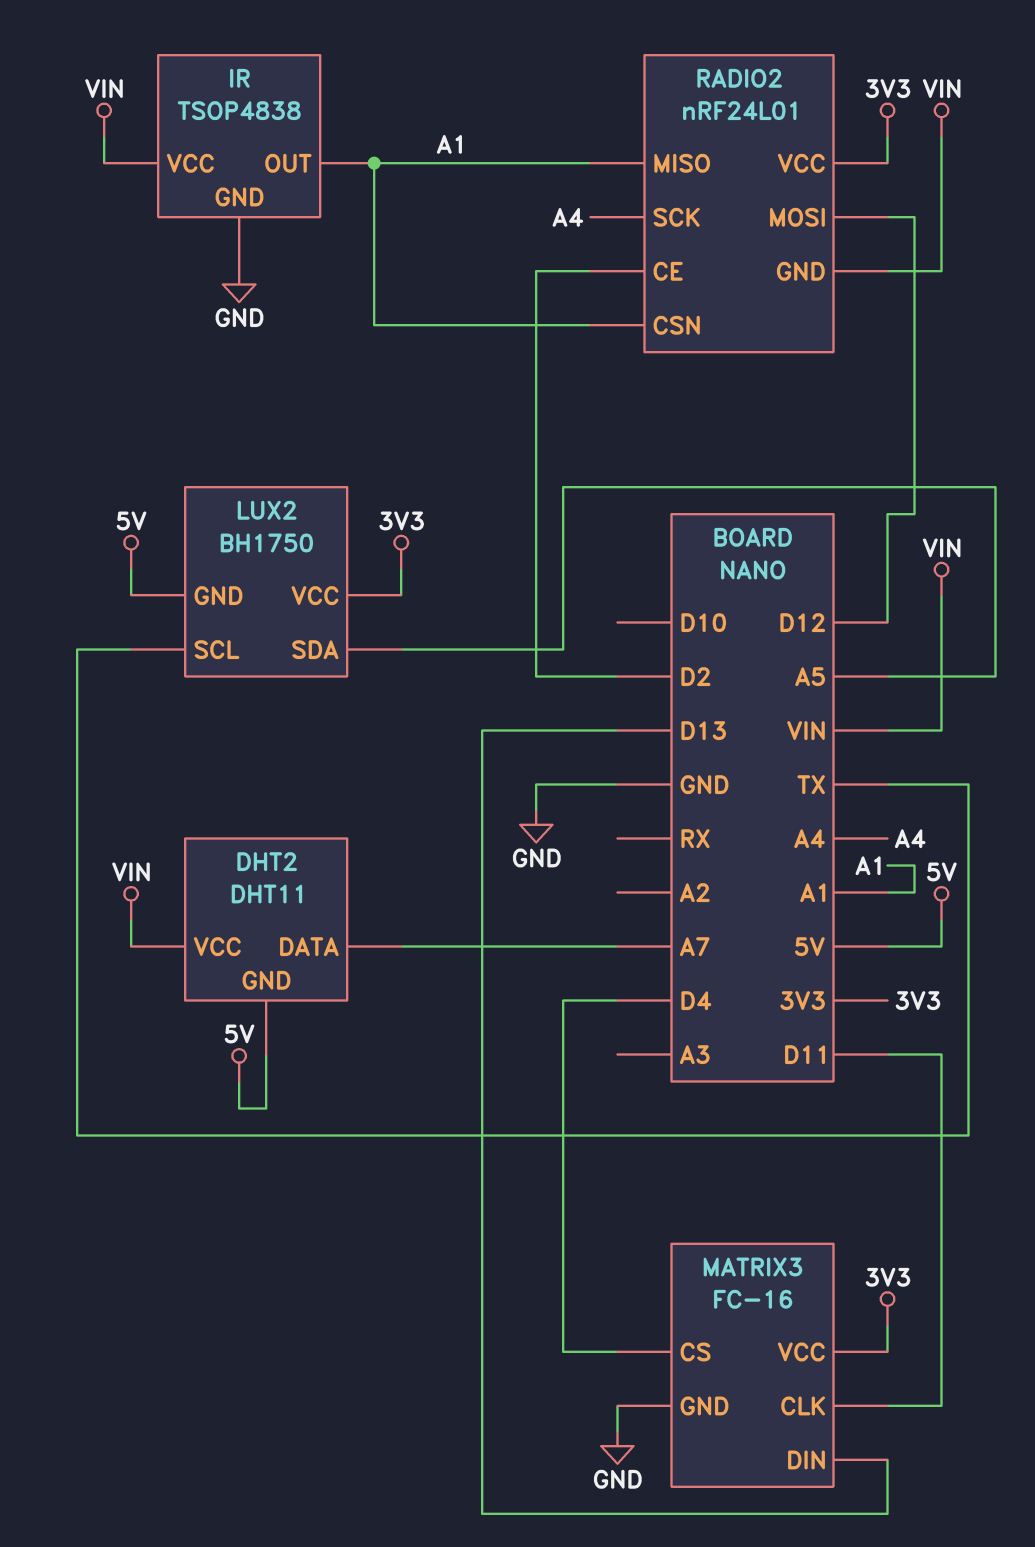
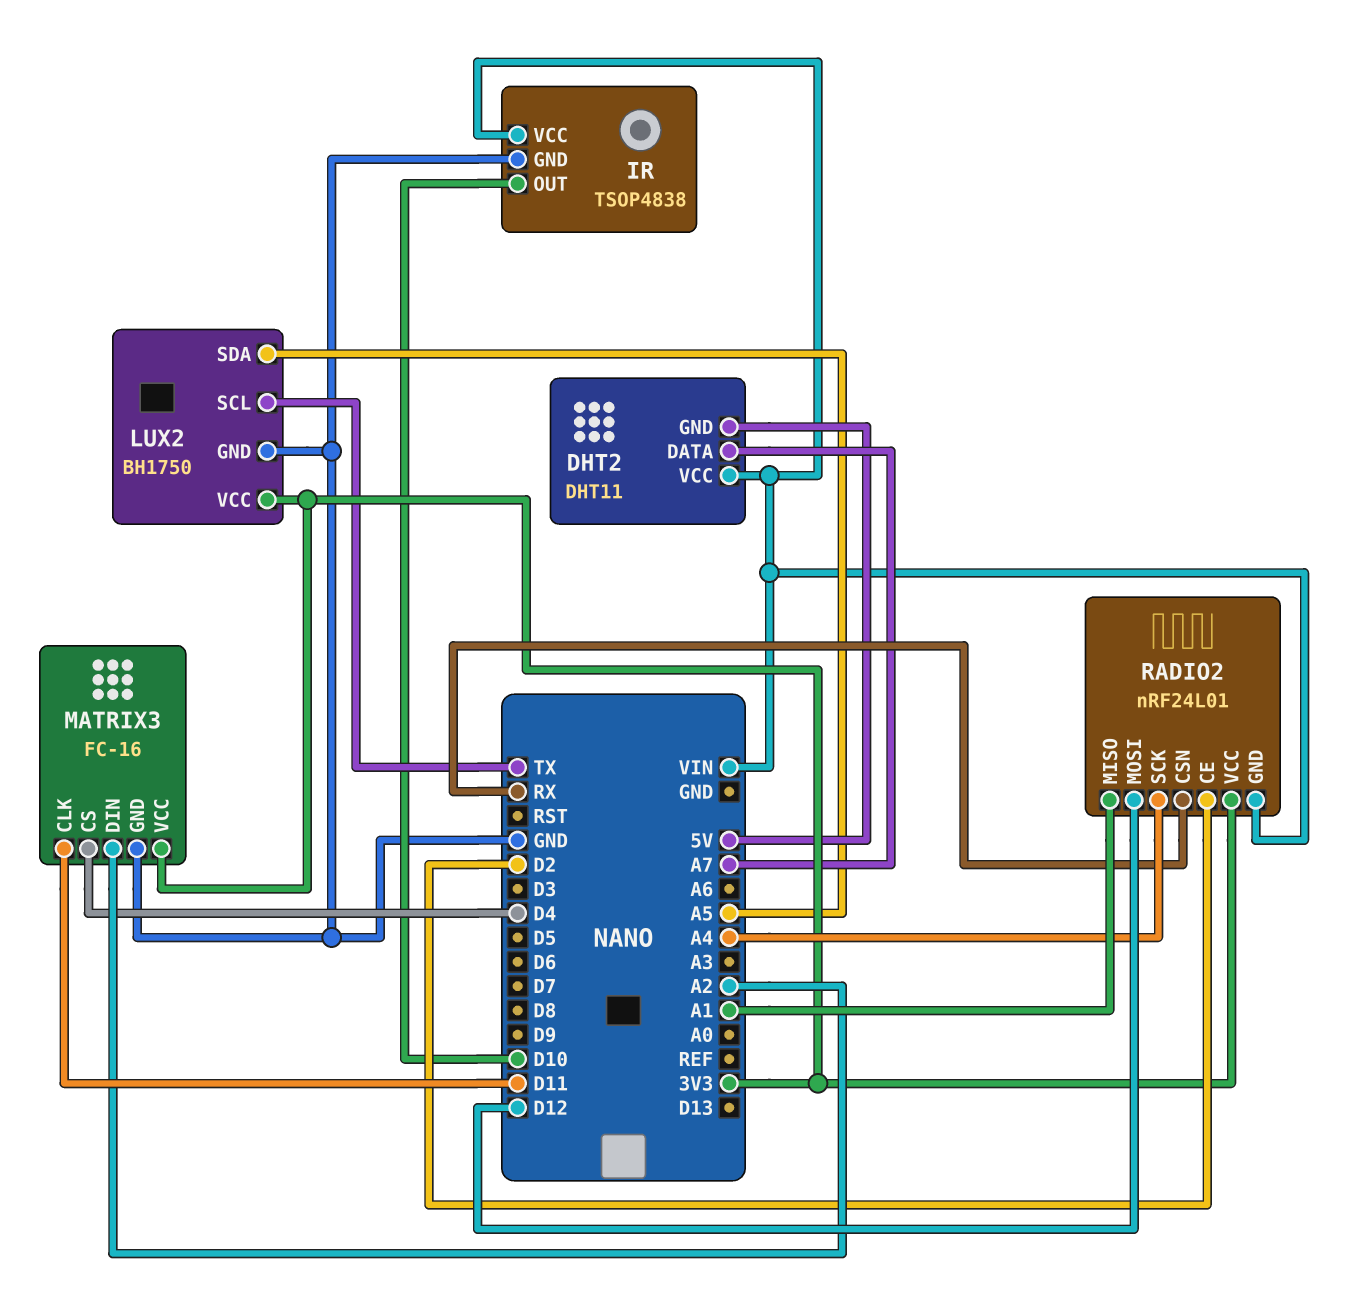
IR pin OUT: A1 -> D10
LUX2 pin GND: 5V -> GND
MATRIX3 pin DIN: D13 -> A2
RADIO2 pin CSN: A1 -> RX

